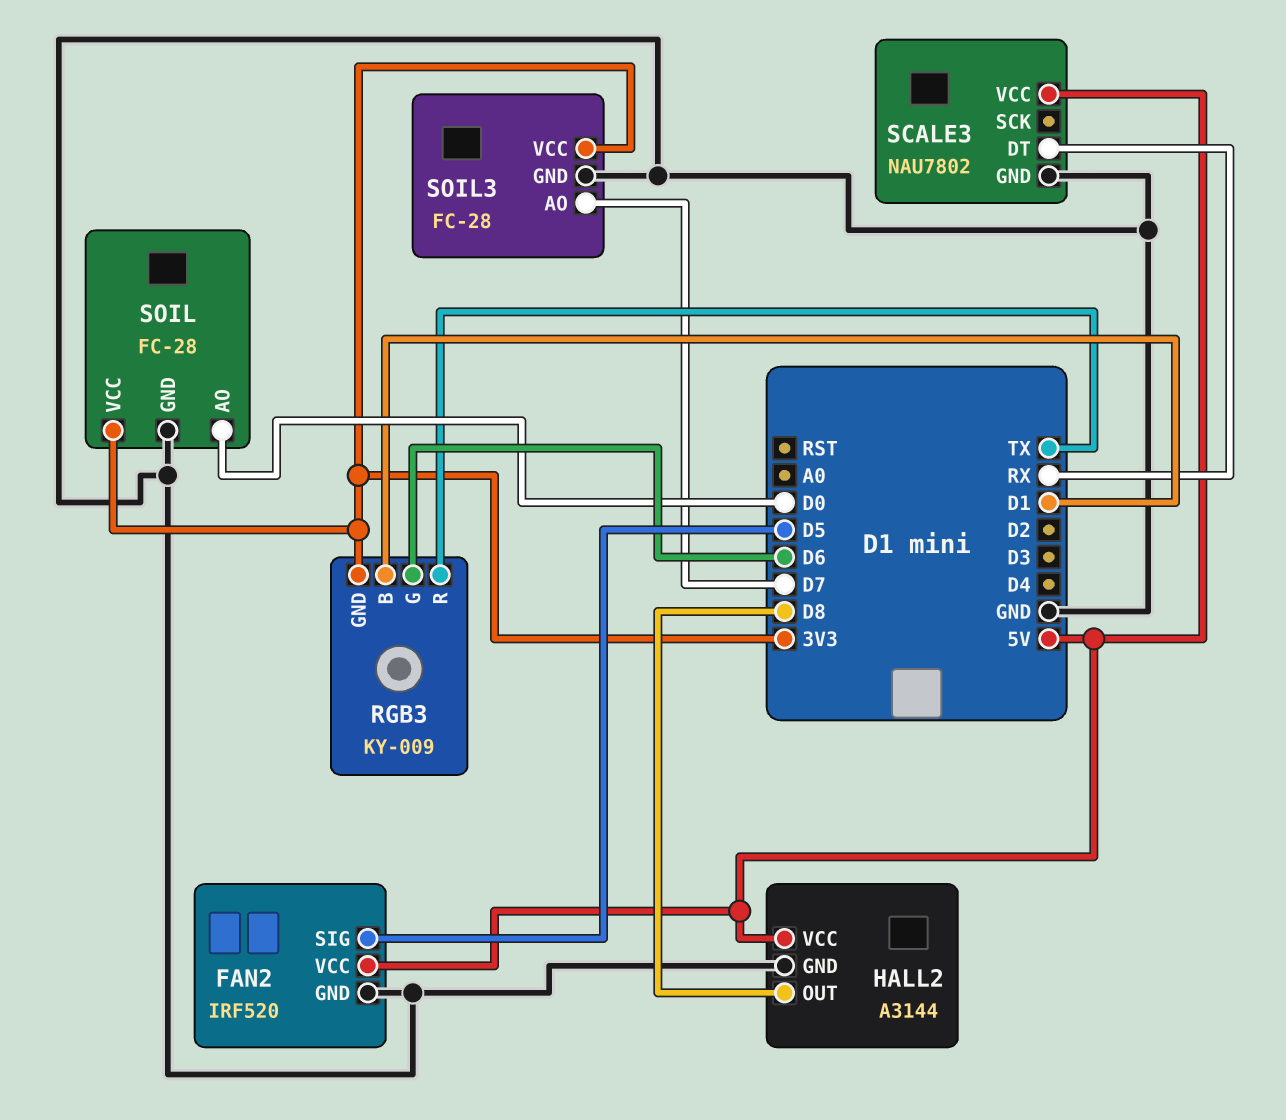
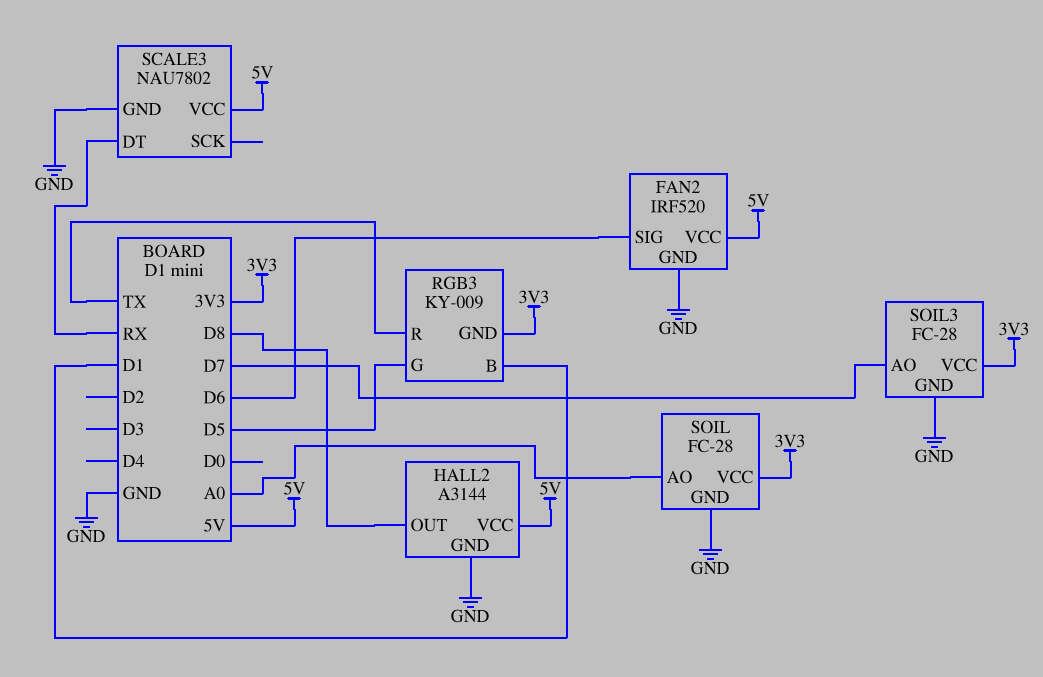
FAN2 pin SIG: D5 -> D6
RGB3 pin G: D6 -> D5
SOIL pin AO: D0 -> A0

